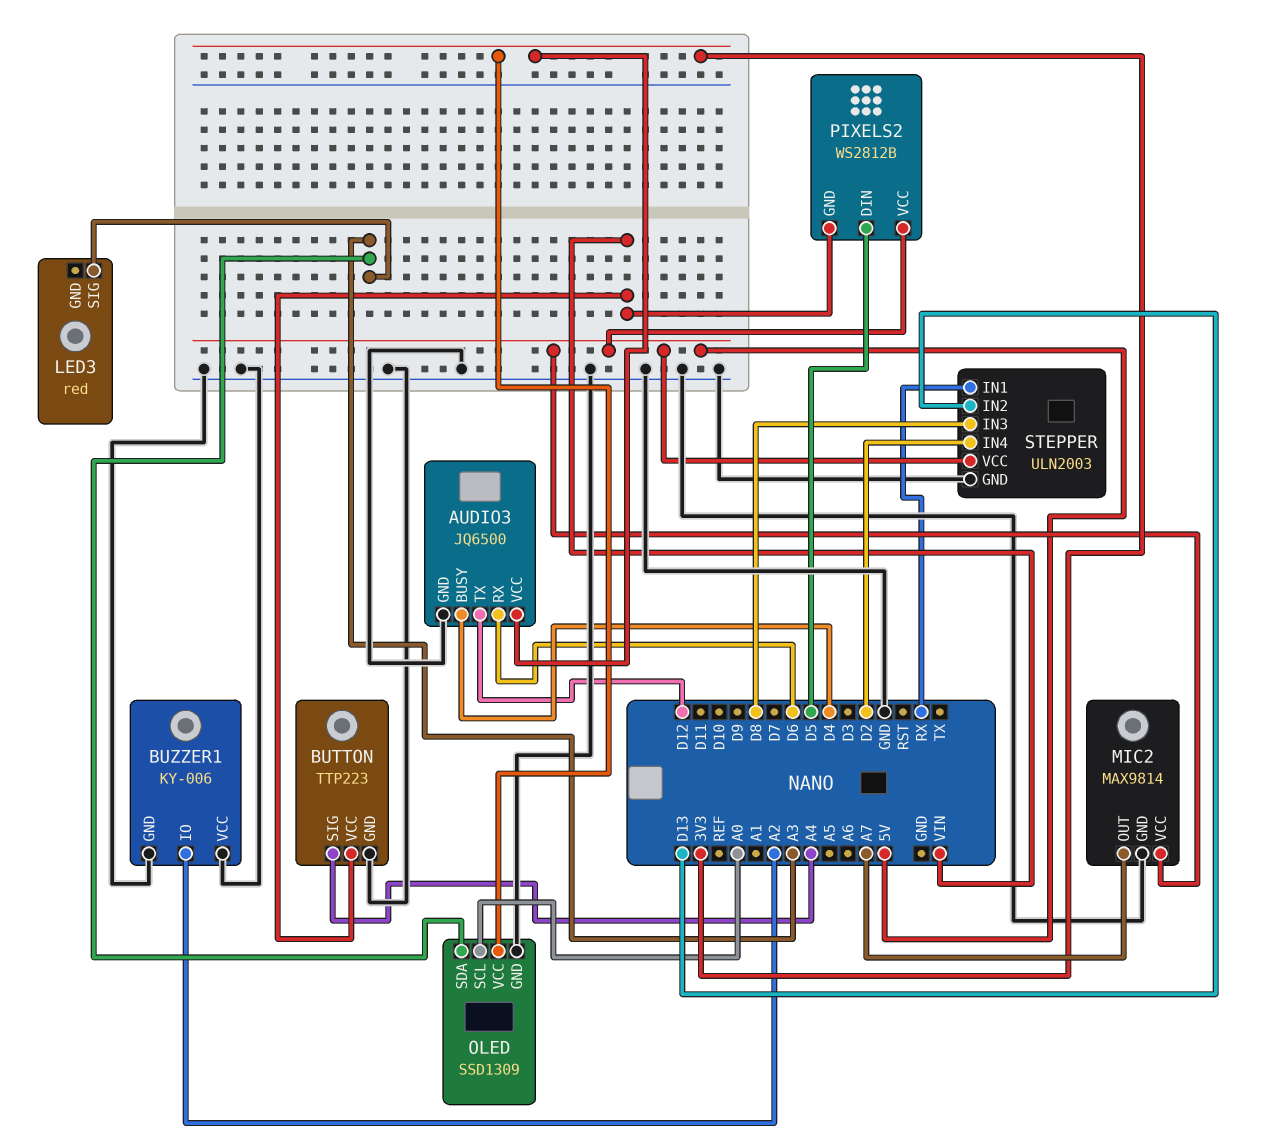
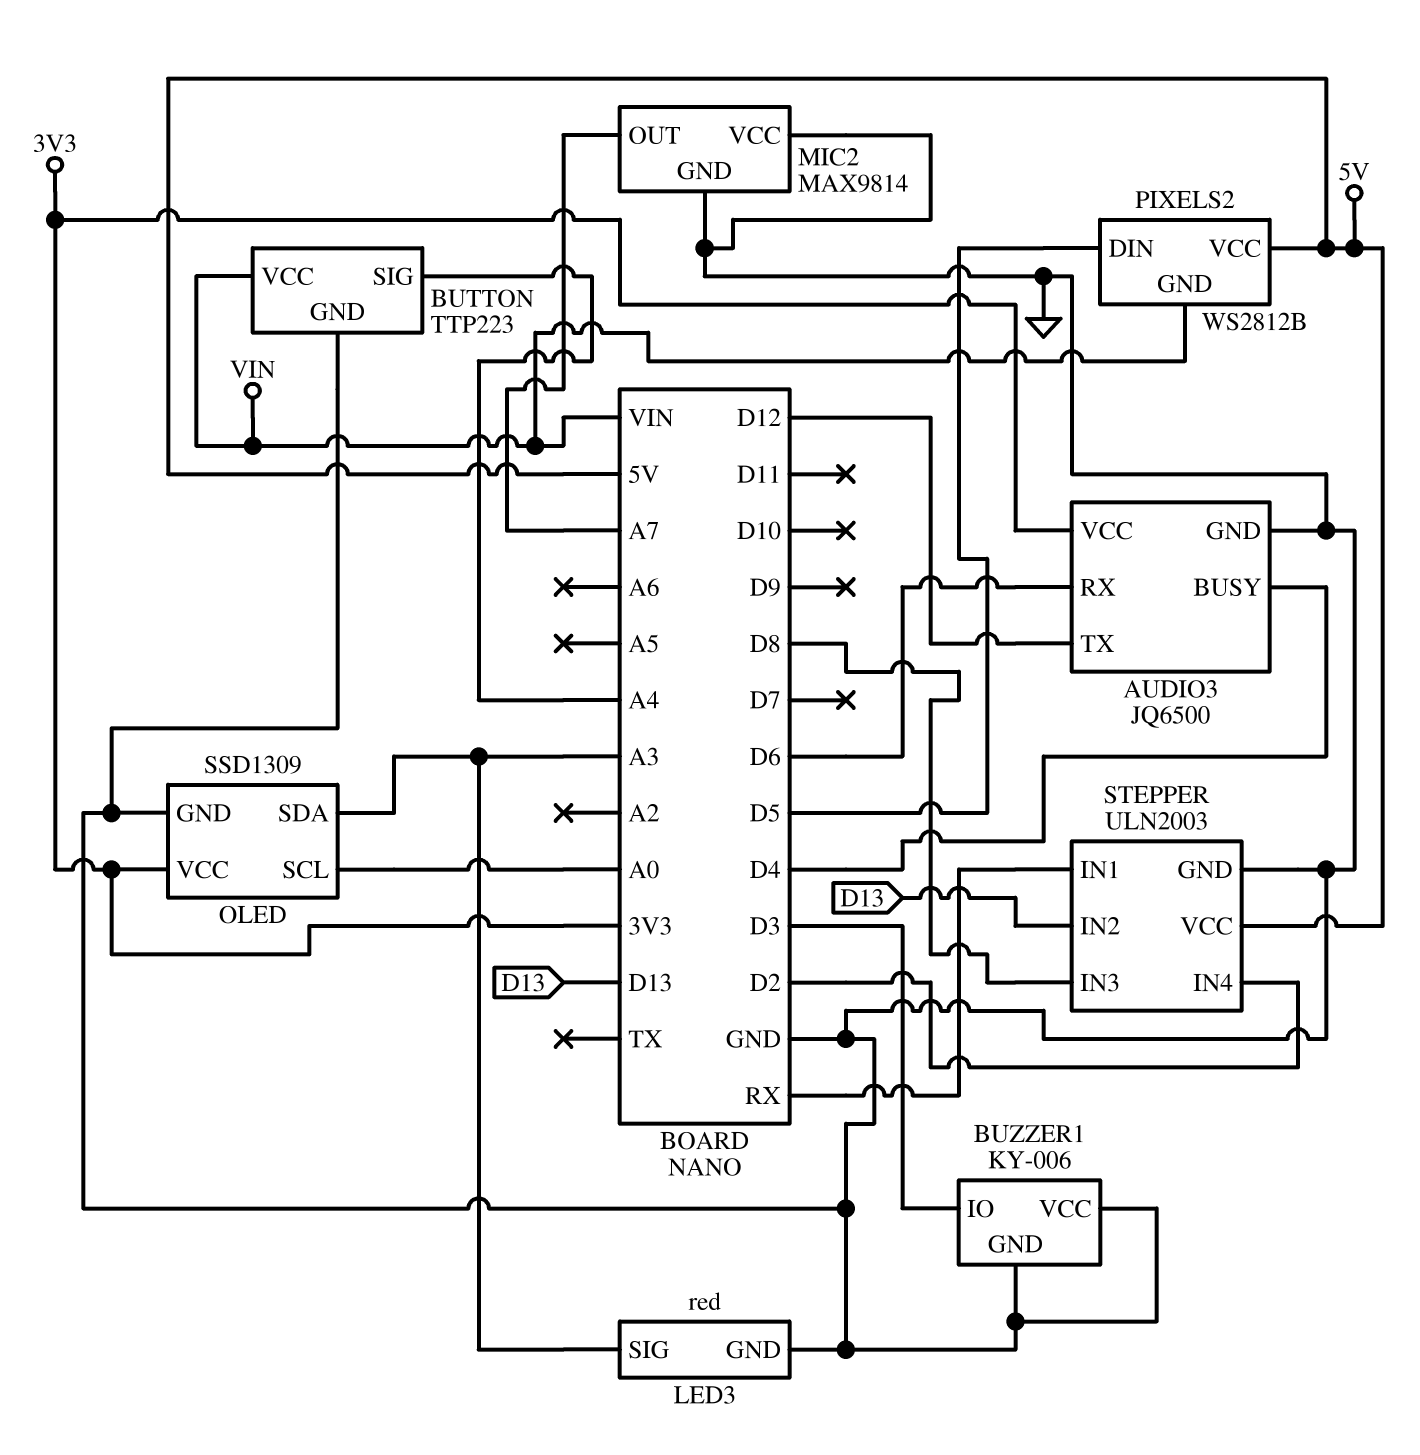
BUZZER1 pin IO: A2 -> D3
LED3 pin GND: none -> GND
MIC2 pin VCC: 5V -> GND

